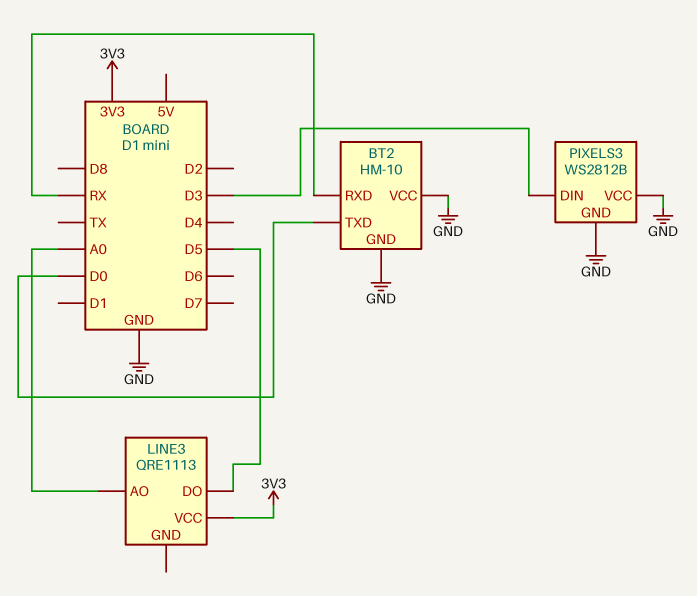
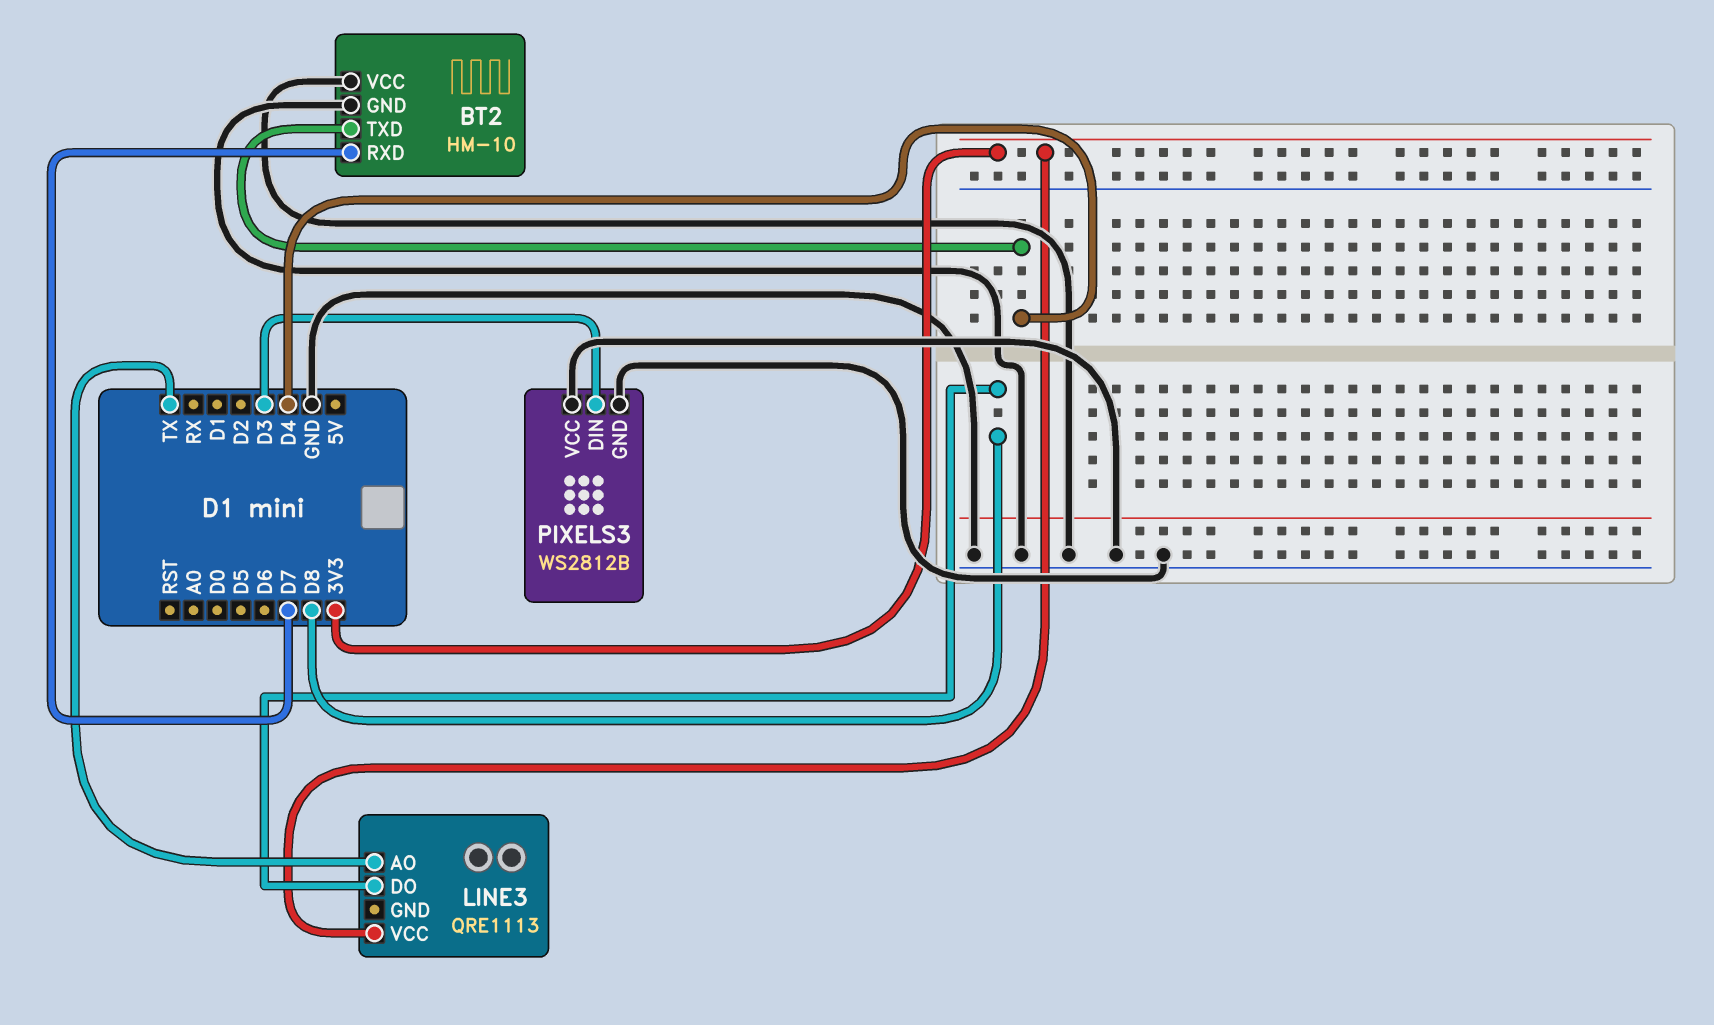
BT2 pin RXD: RX -> D7
BT2 pin TXD: D0 -> D4
LINE3 pin AO: A0 -> TX
LINE3 pin DO: D5 -> D8

